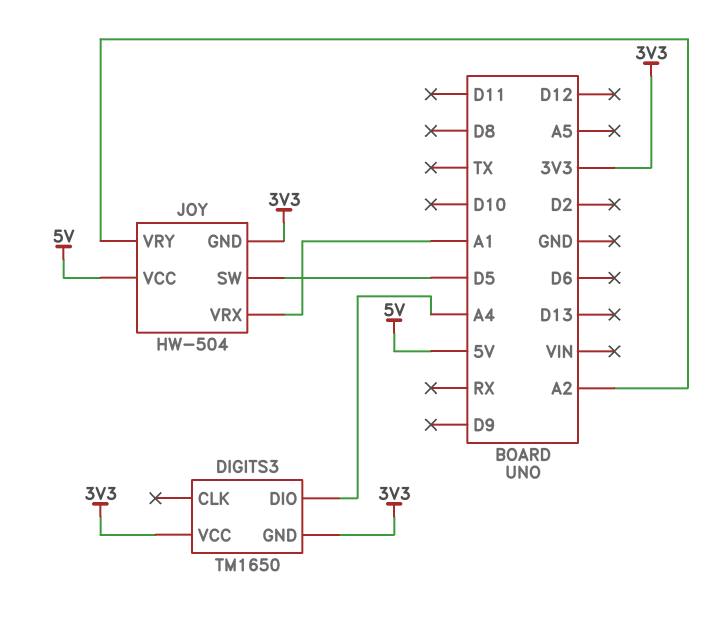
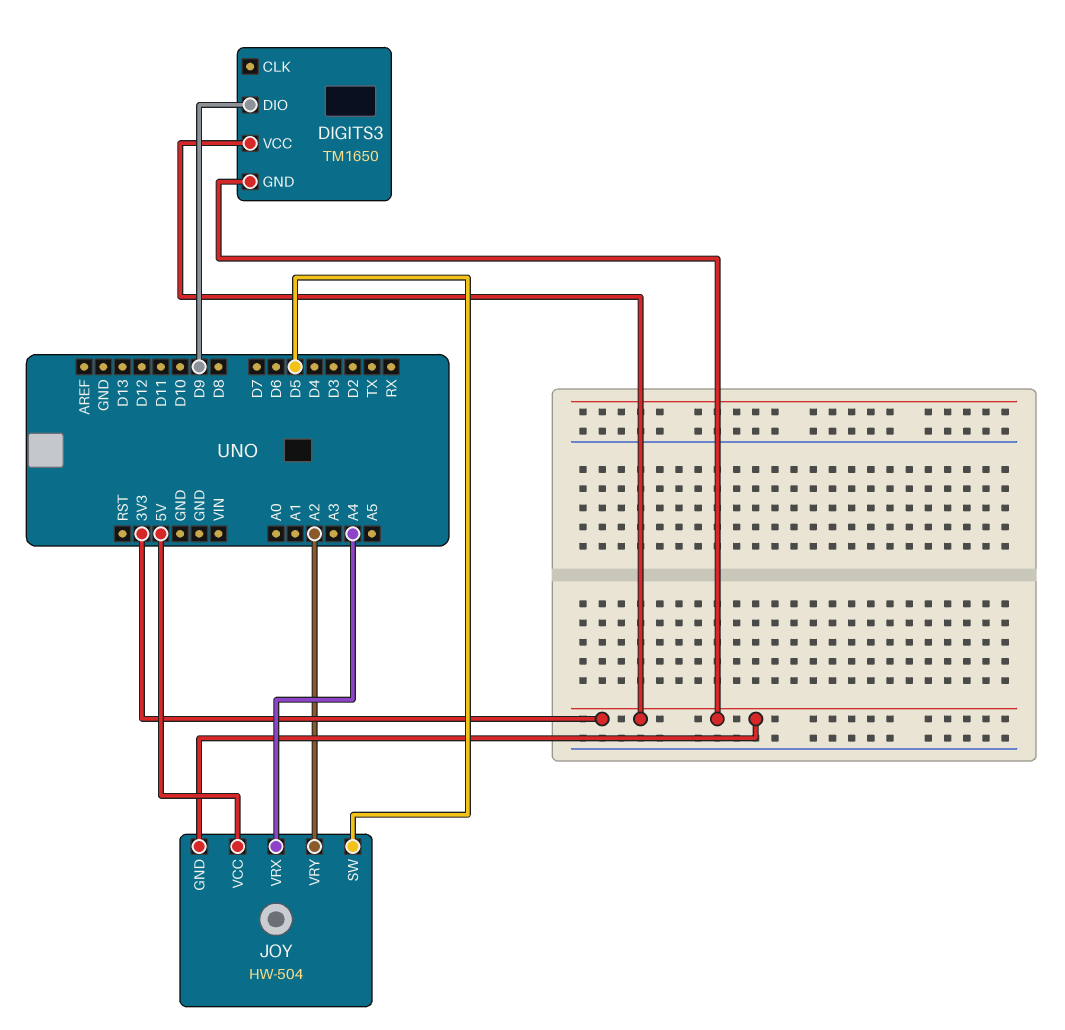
DIGITS3 pin DIO: A4 -> D9
JOY pin VRX: A1 -> A4

